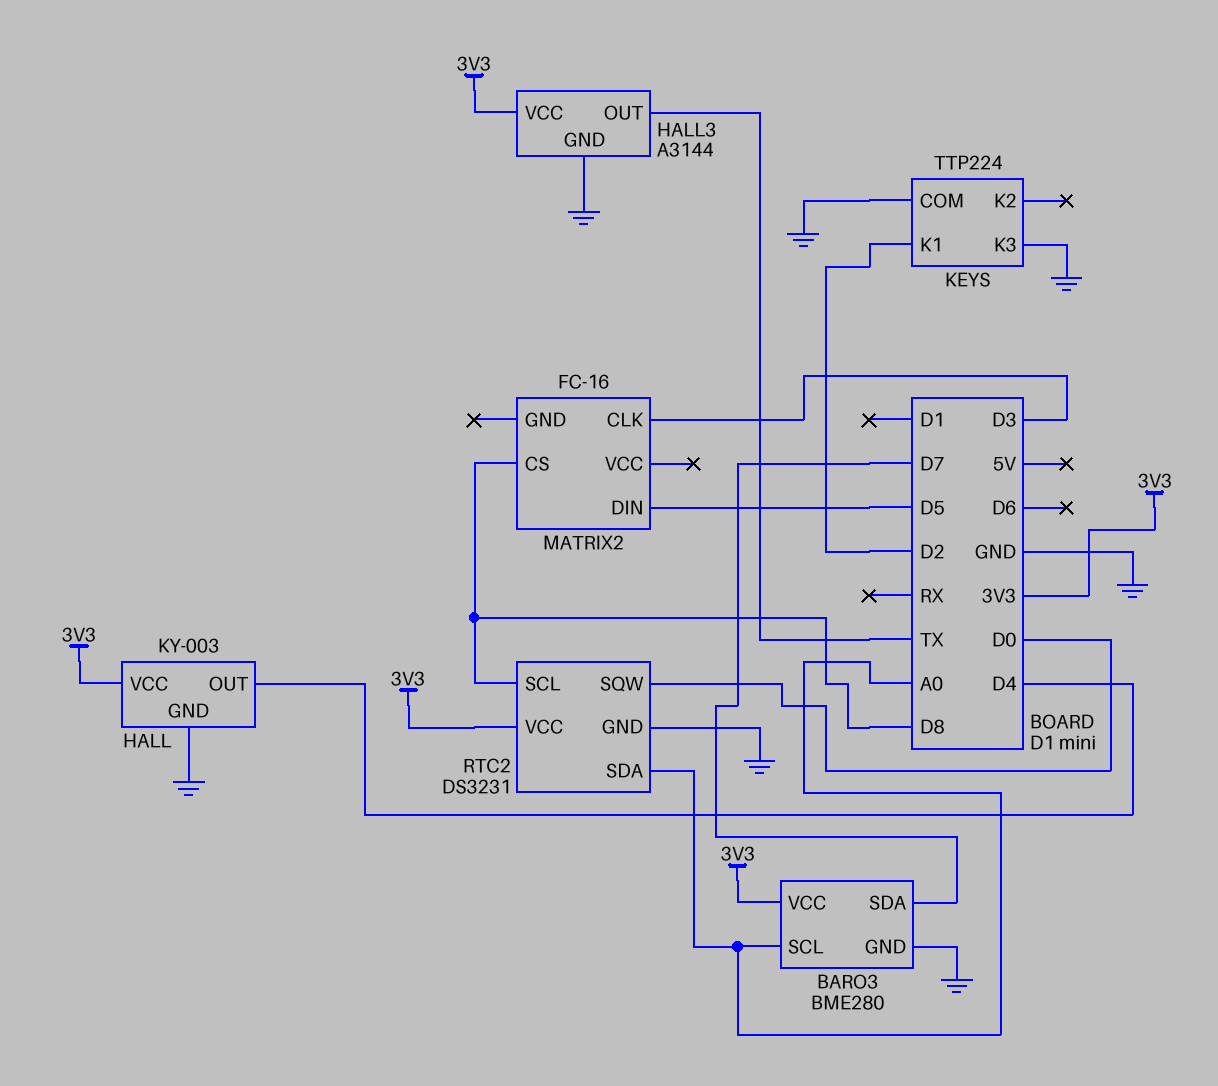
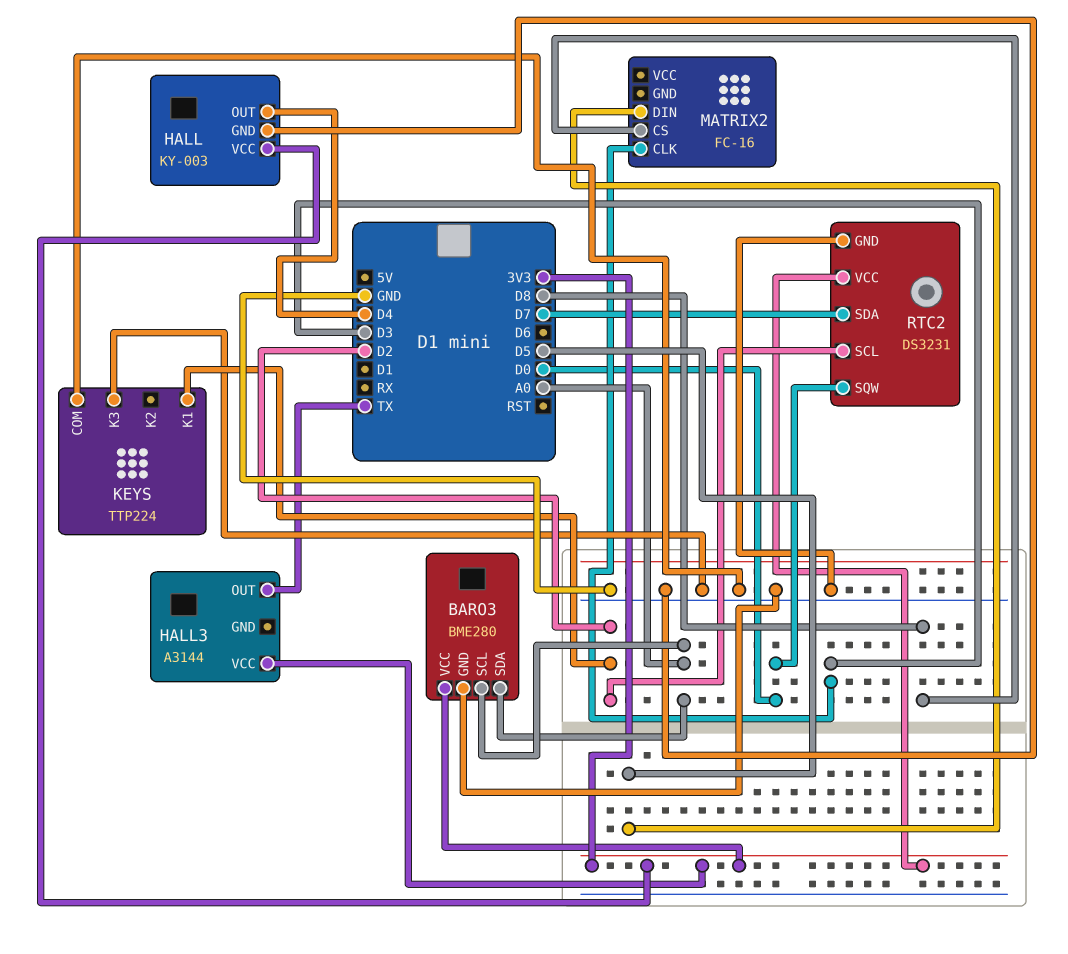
BARO3 pin SDA: D7 -> A0
HALL3 pin GND: GND -> none
RTC2 pin SCL: D8 -> D2
RTC2 pin SDA: A0 -> D7

